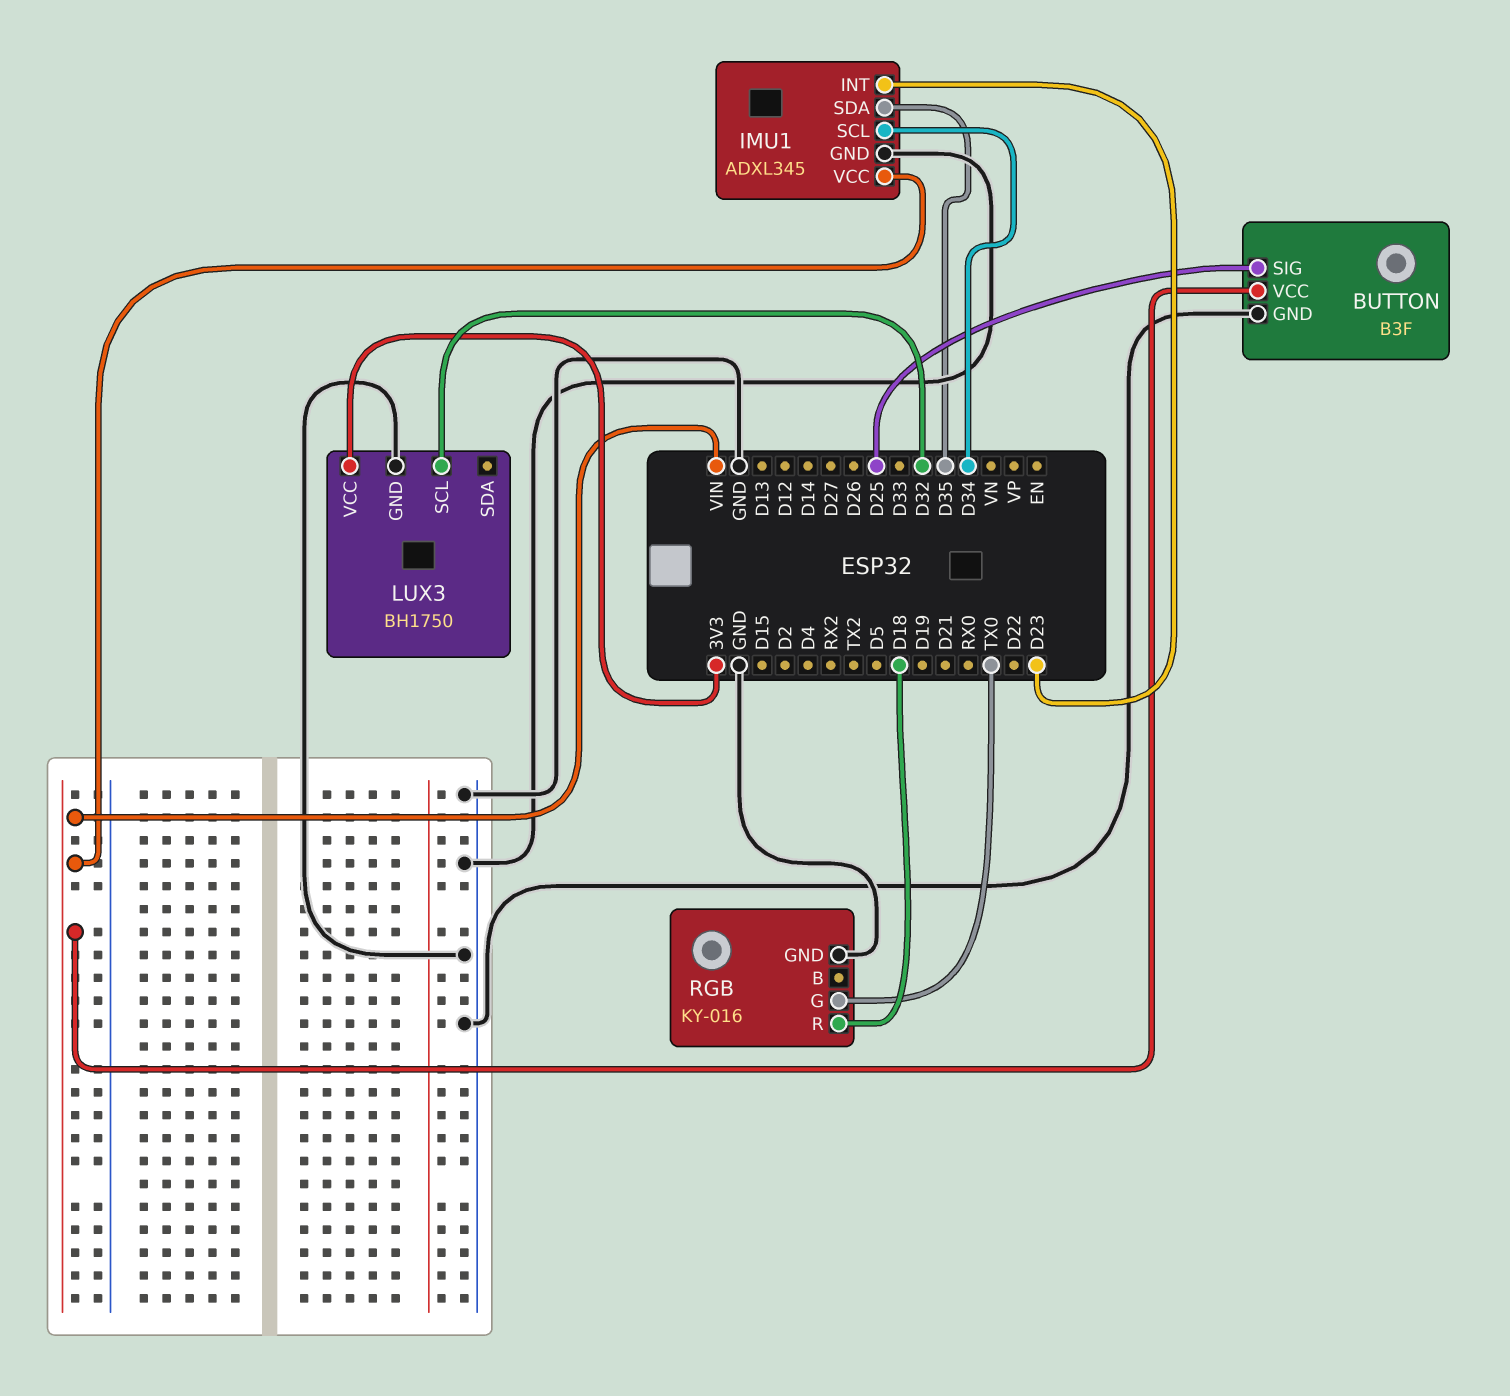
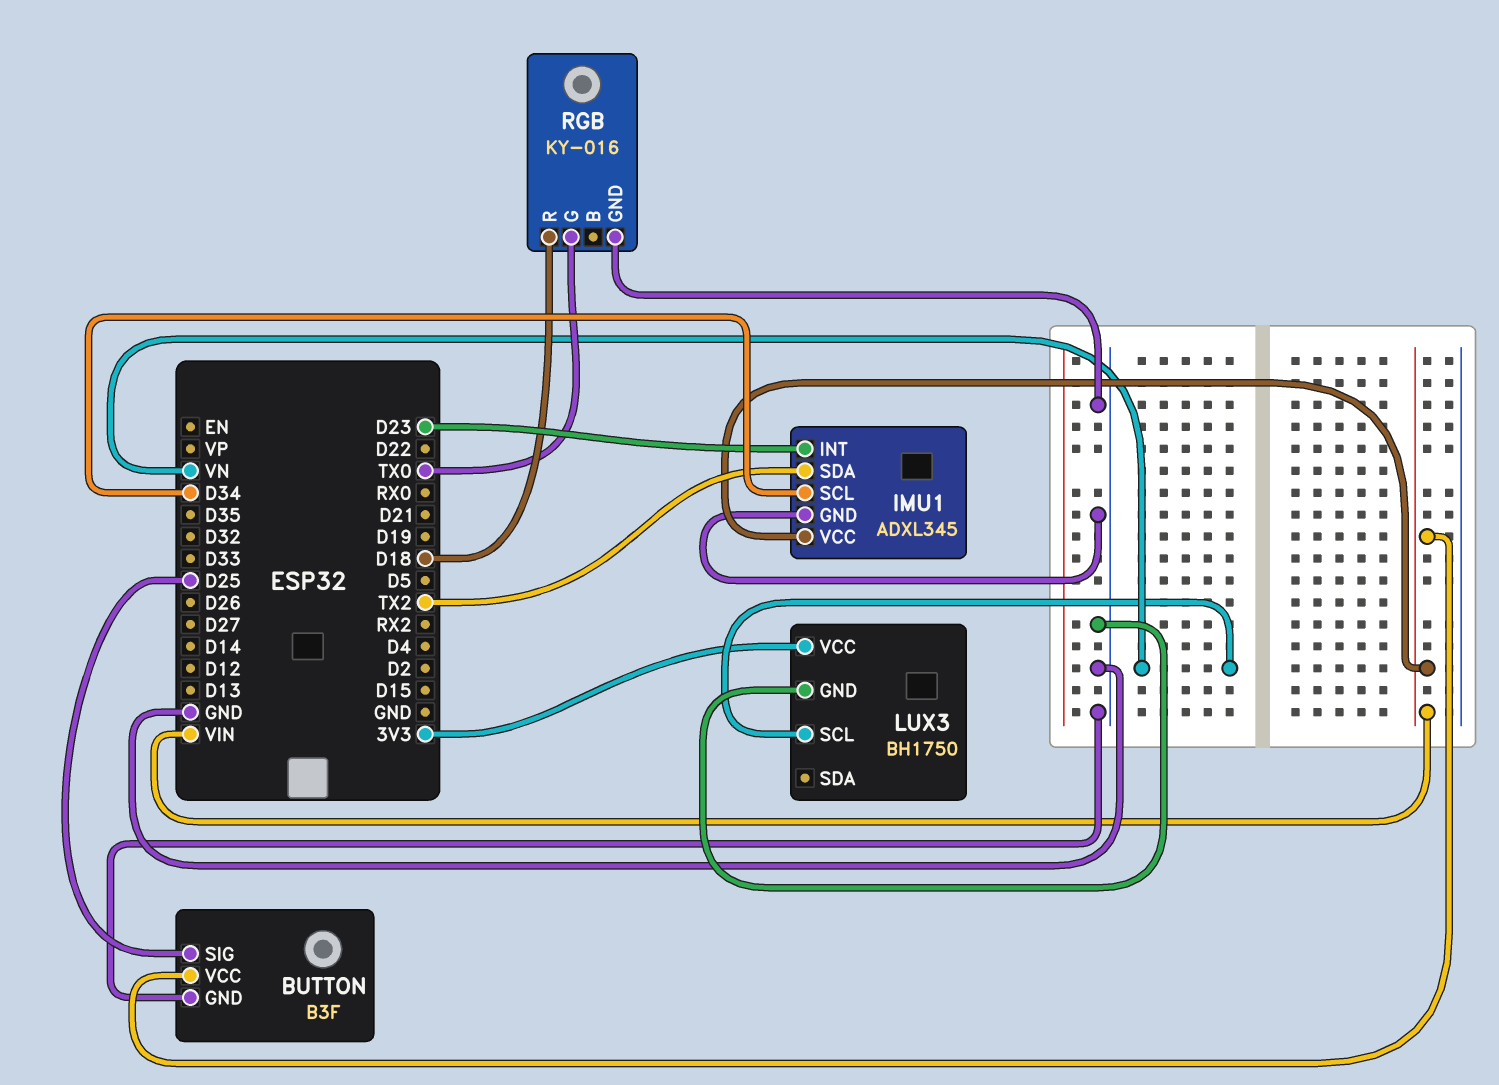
IMU1 pin SDA: D35 -> TX2
LUX3 pin SCL: D32 -> VN

